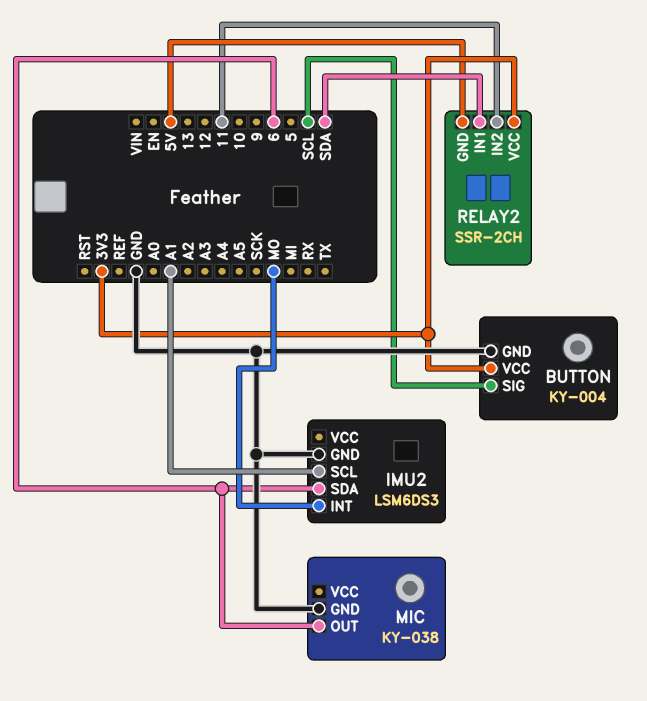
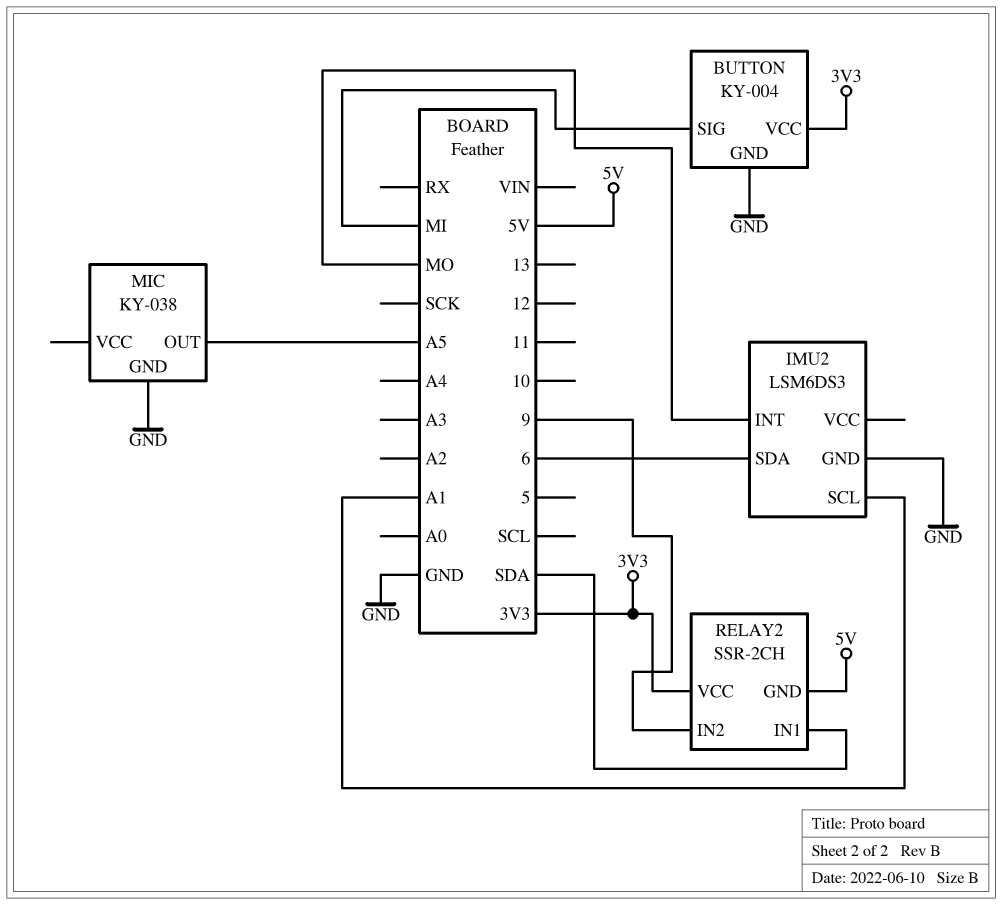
BUTTON pin SIG: SCL -> MI
MIC pin OUT: 6 -> A5
RELAY2 pin IN2: 11 -> 9

